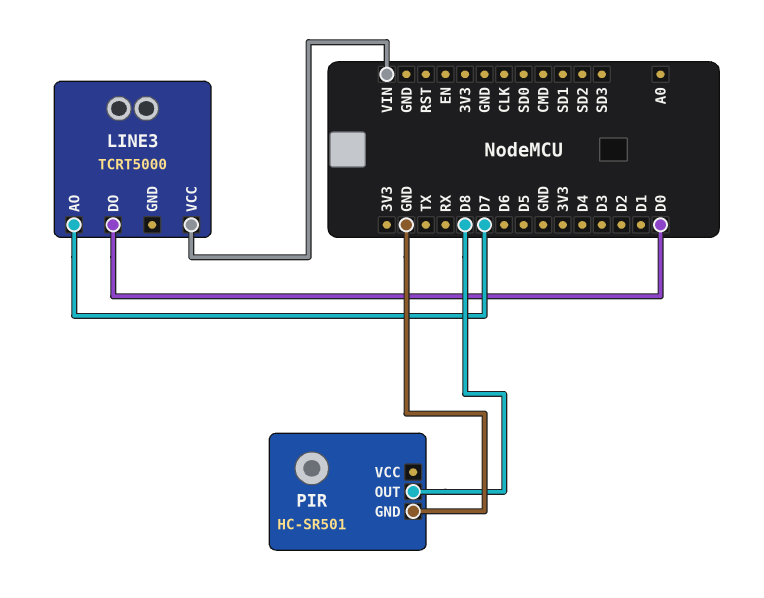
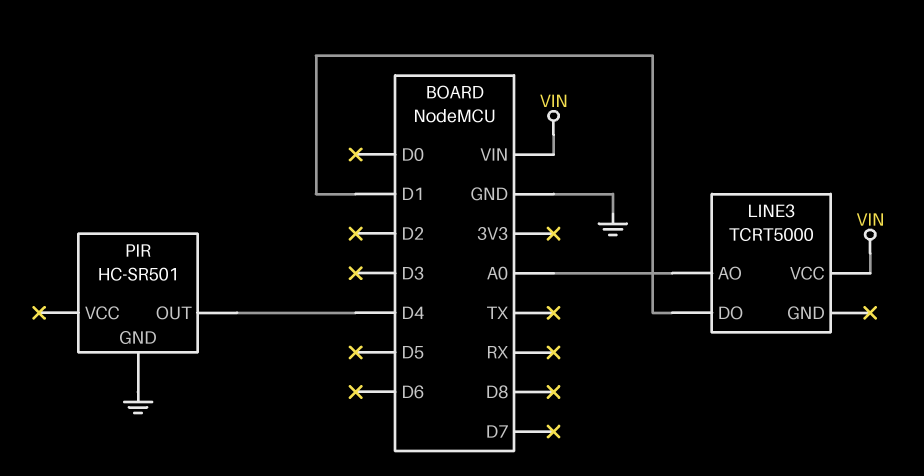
LINE3 pin AO: D7 -> A0
LINE3 pin DO: D0 -> D1
PIR pin OUT: D8 -> D4

